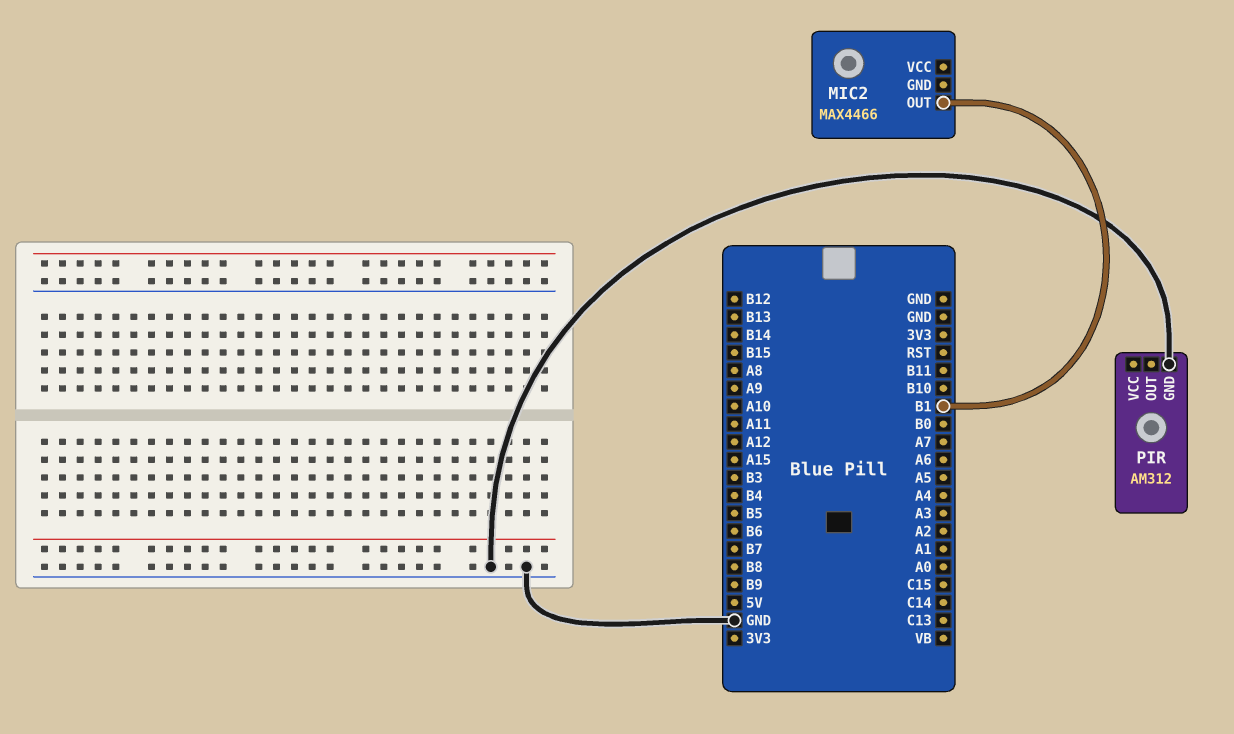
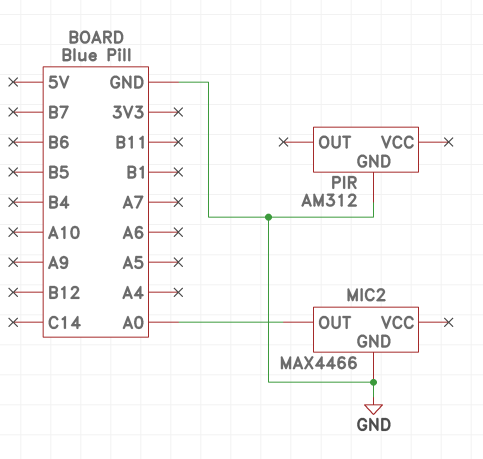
MIC2 pin GND: none -> GND
MIC2 pin OUT: B1 -> A0

